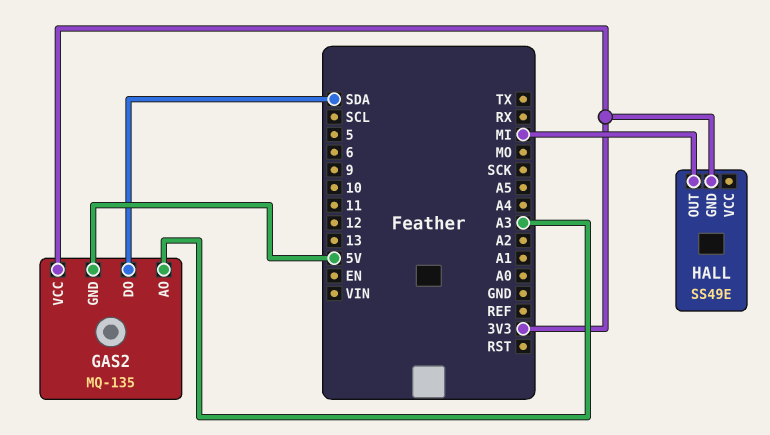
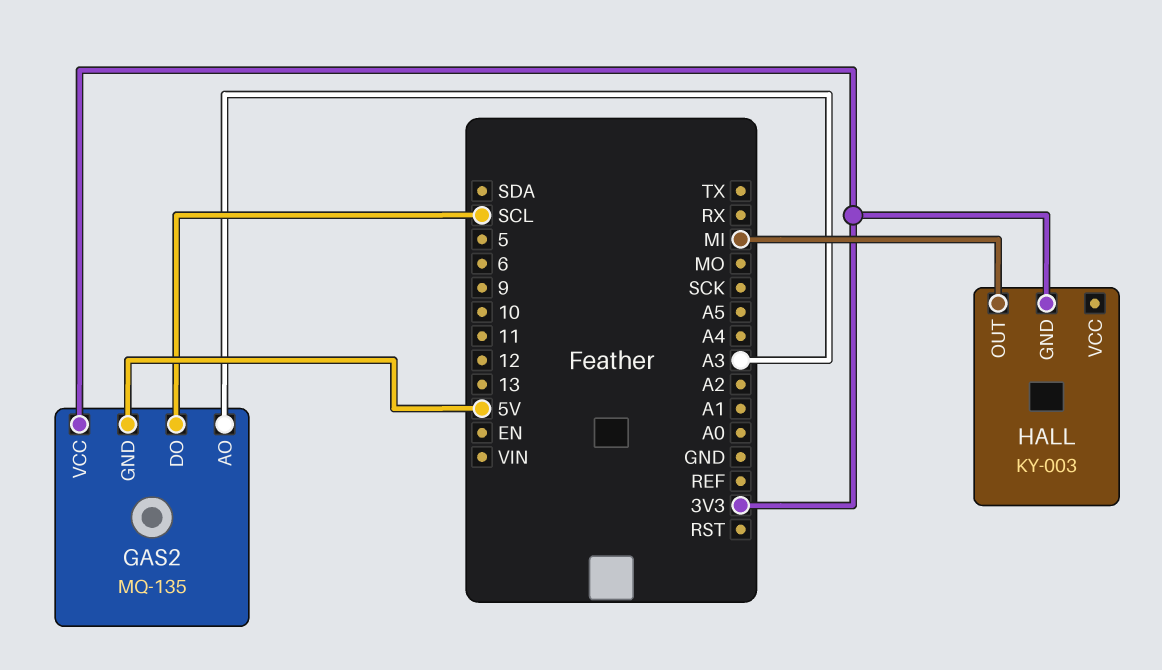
GAS2 pin DO: SDA -> SCL
HALL: SS49E -> KY-003

